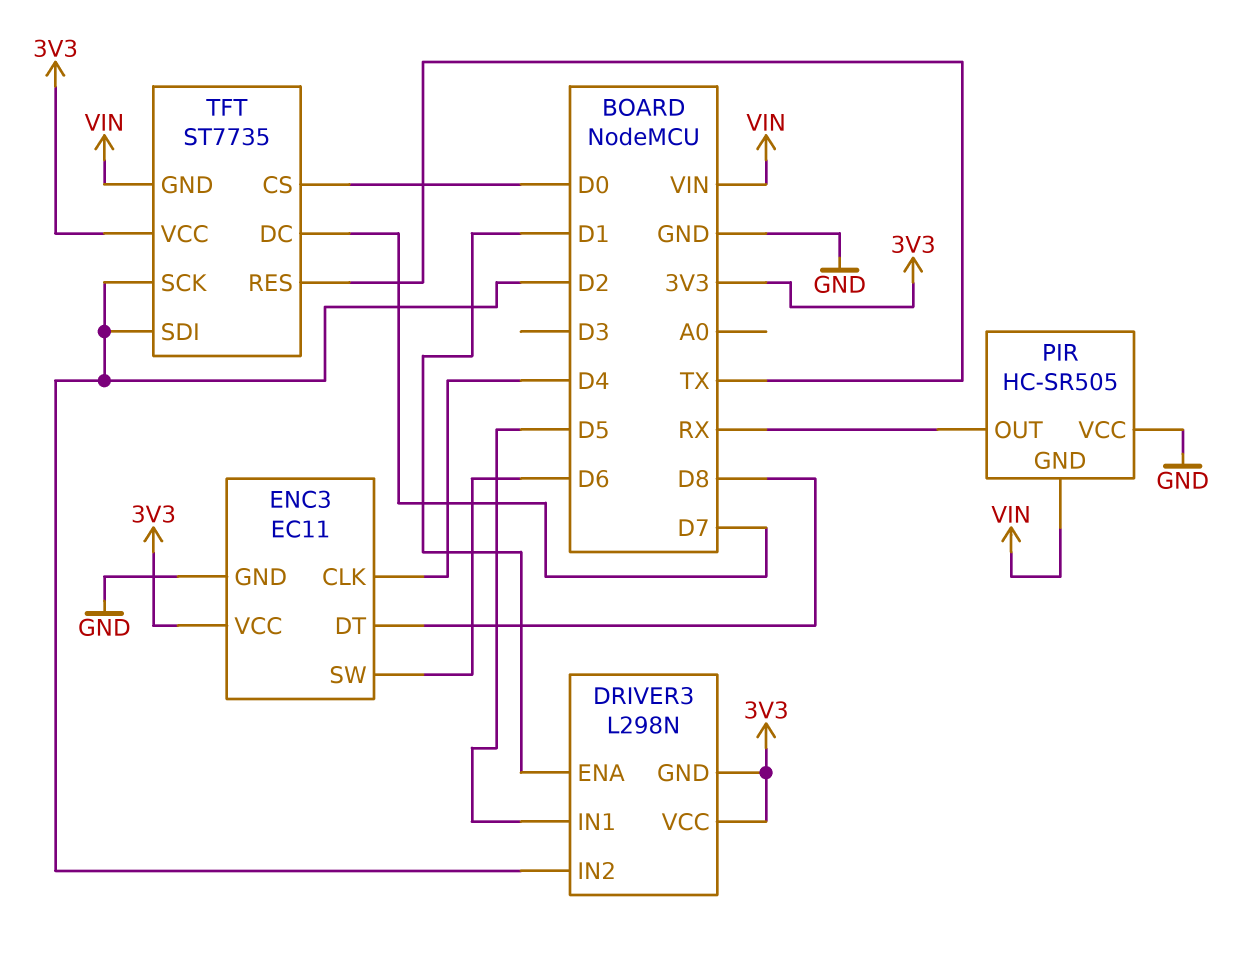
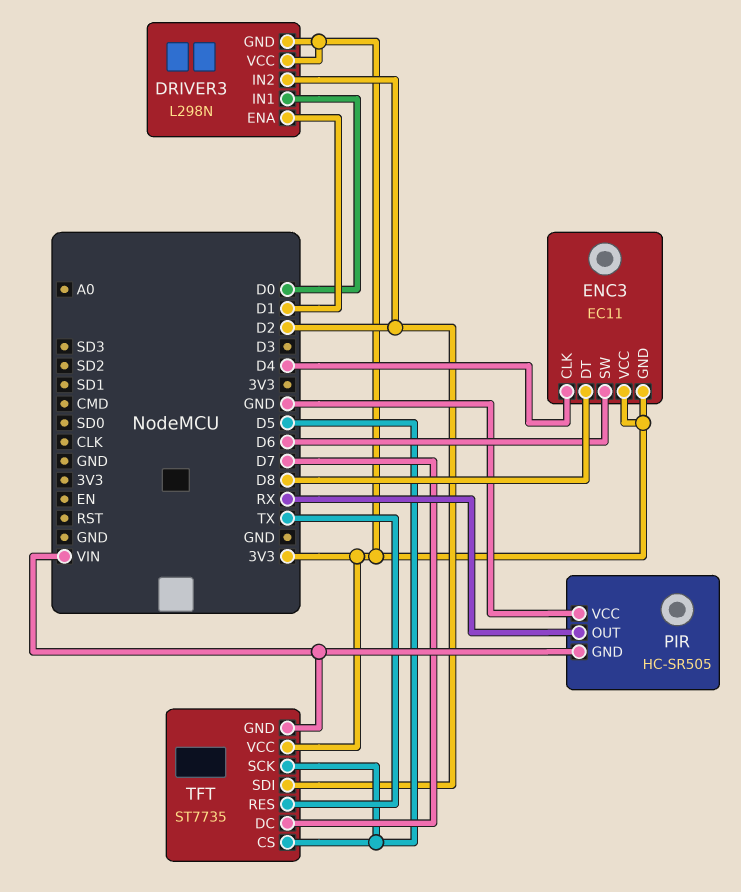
DRIVER3 pin IN1: D5 -> D0
ENC3 pin GND: GND -> 3V3
TFT pin CS: D0 -> D5
TFT pin SCK: D2 -> D5

